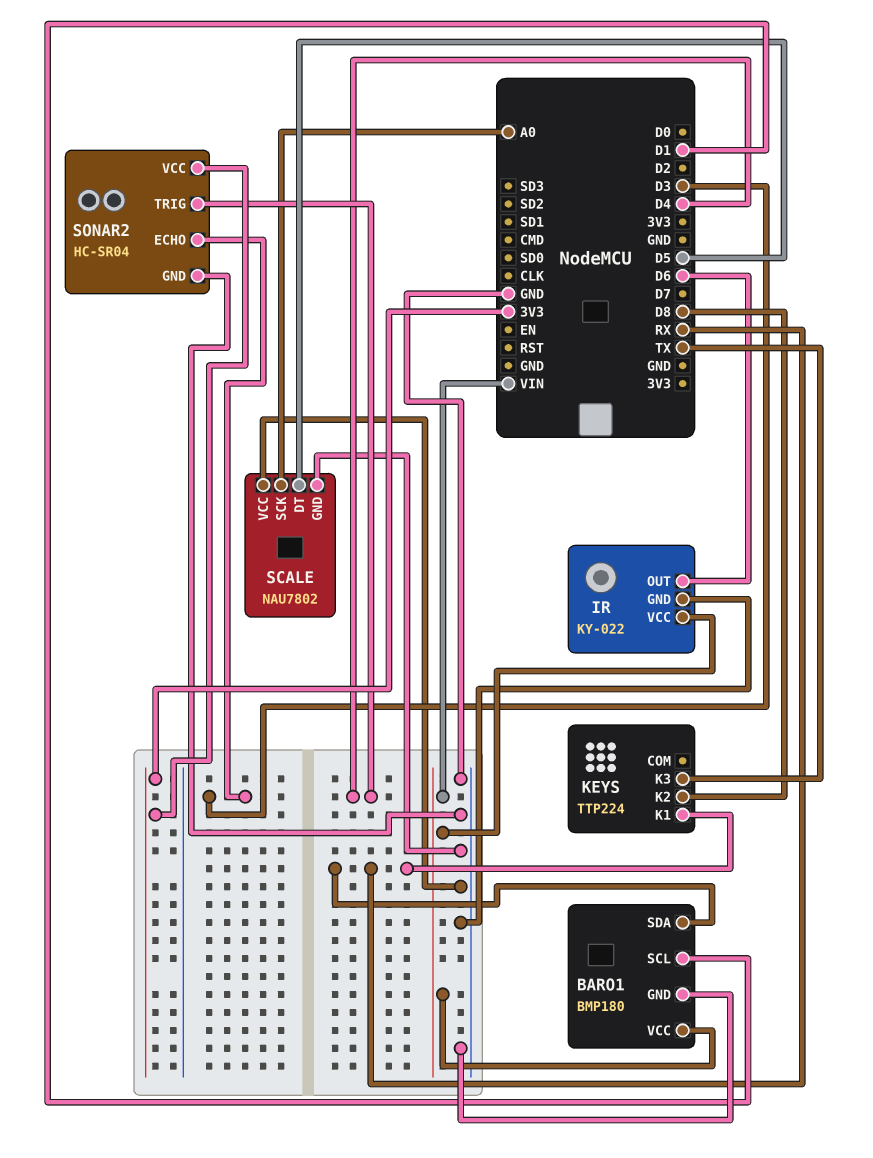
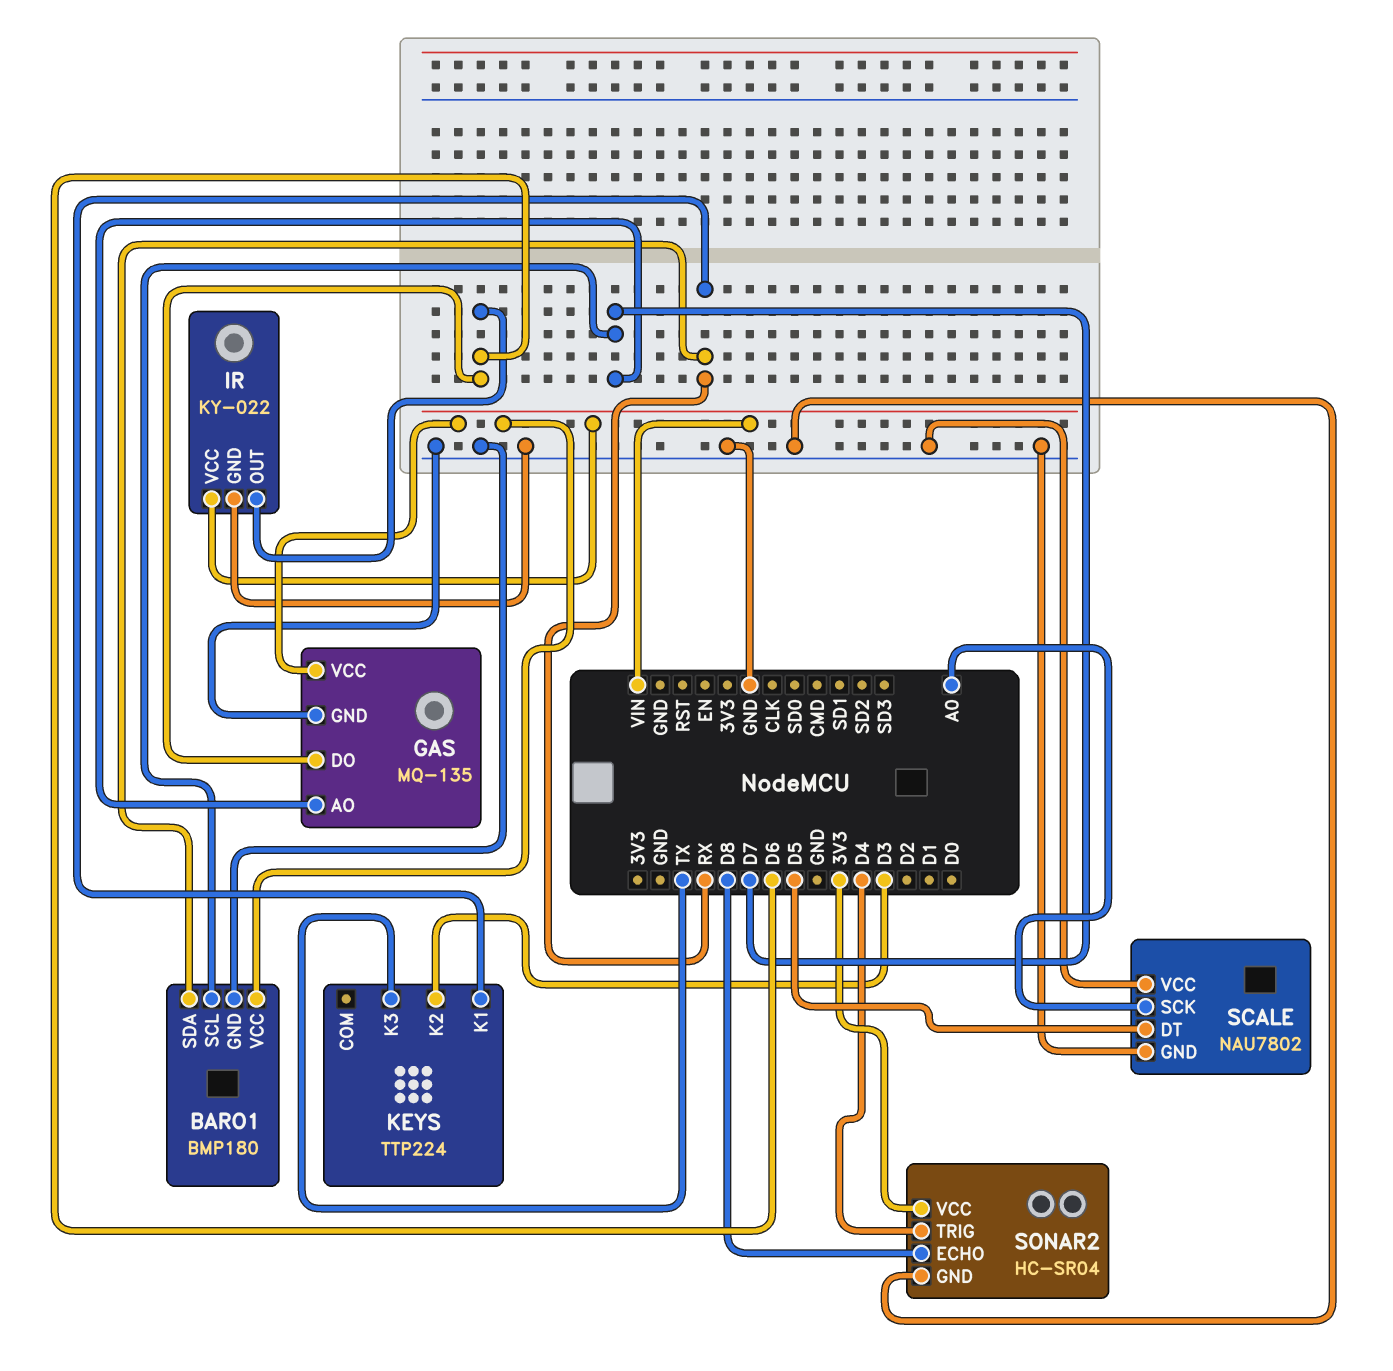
BARO1 pin SCL: D1 -> D7
GAS: none -> MQ-135
GAS pin AO: none -> D7
GAS pin DO: none -> D6
GAS pin GND: none -> GND
GAS pin VCC: none -> VIN
KEYS pin K2: D8 -> D3
SONAR2 pin ECHO: D3 -> D8

